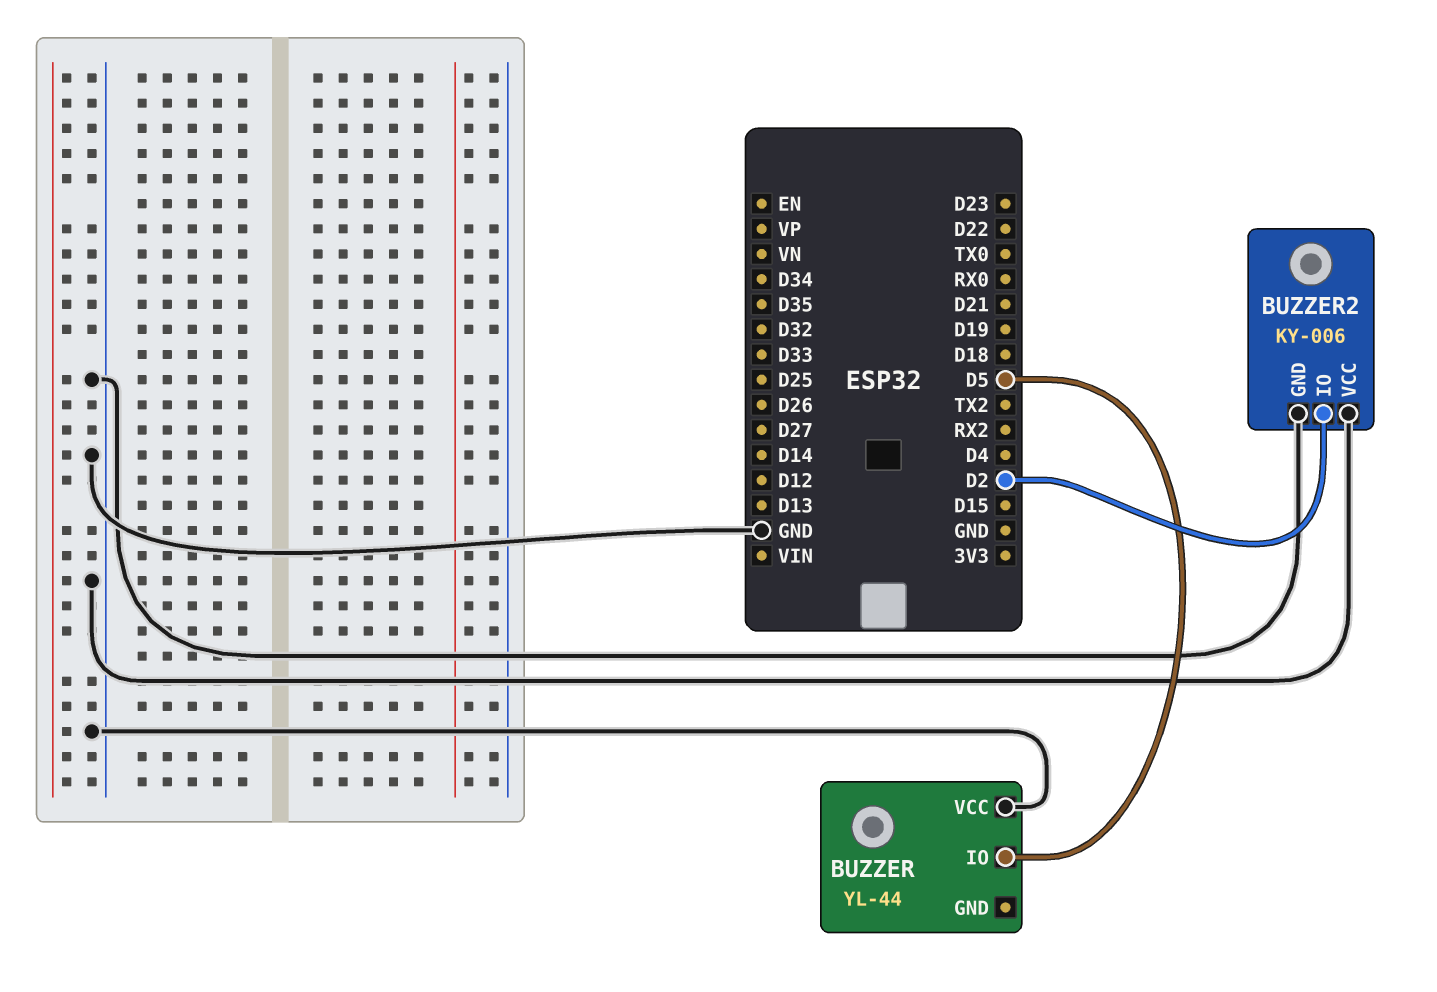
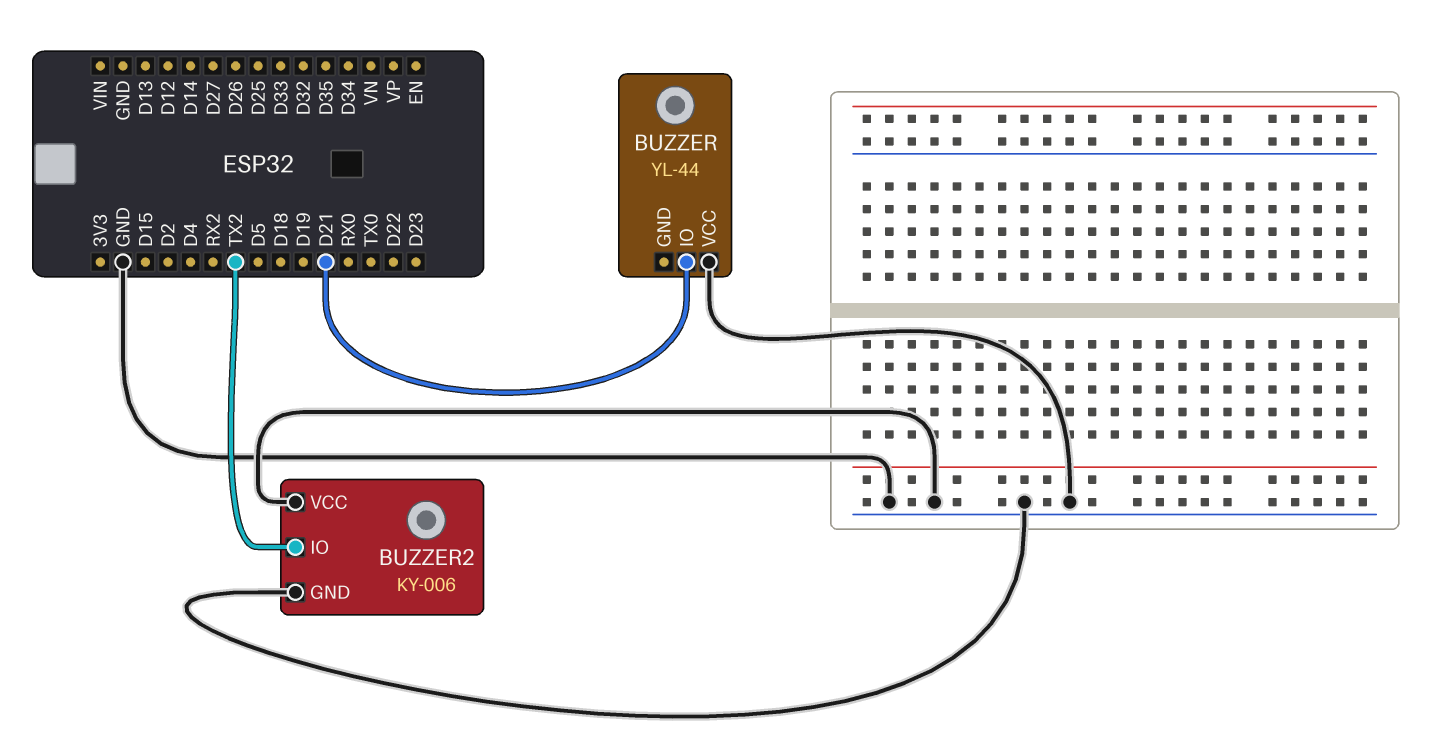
BUZZER pin IO: D5 -> D21
BUZZER2 pin IO: D2 -> TX2

